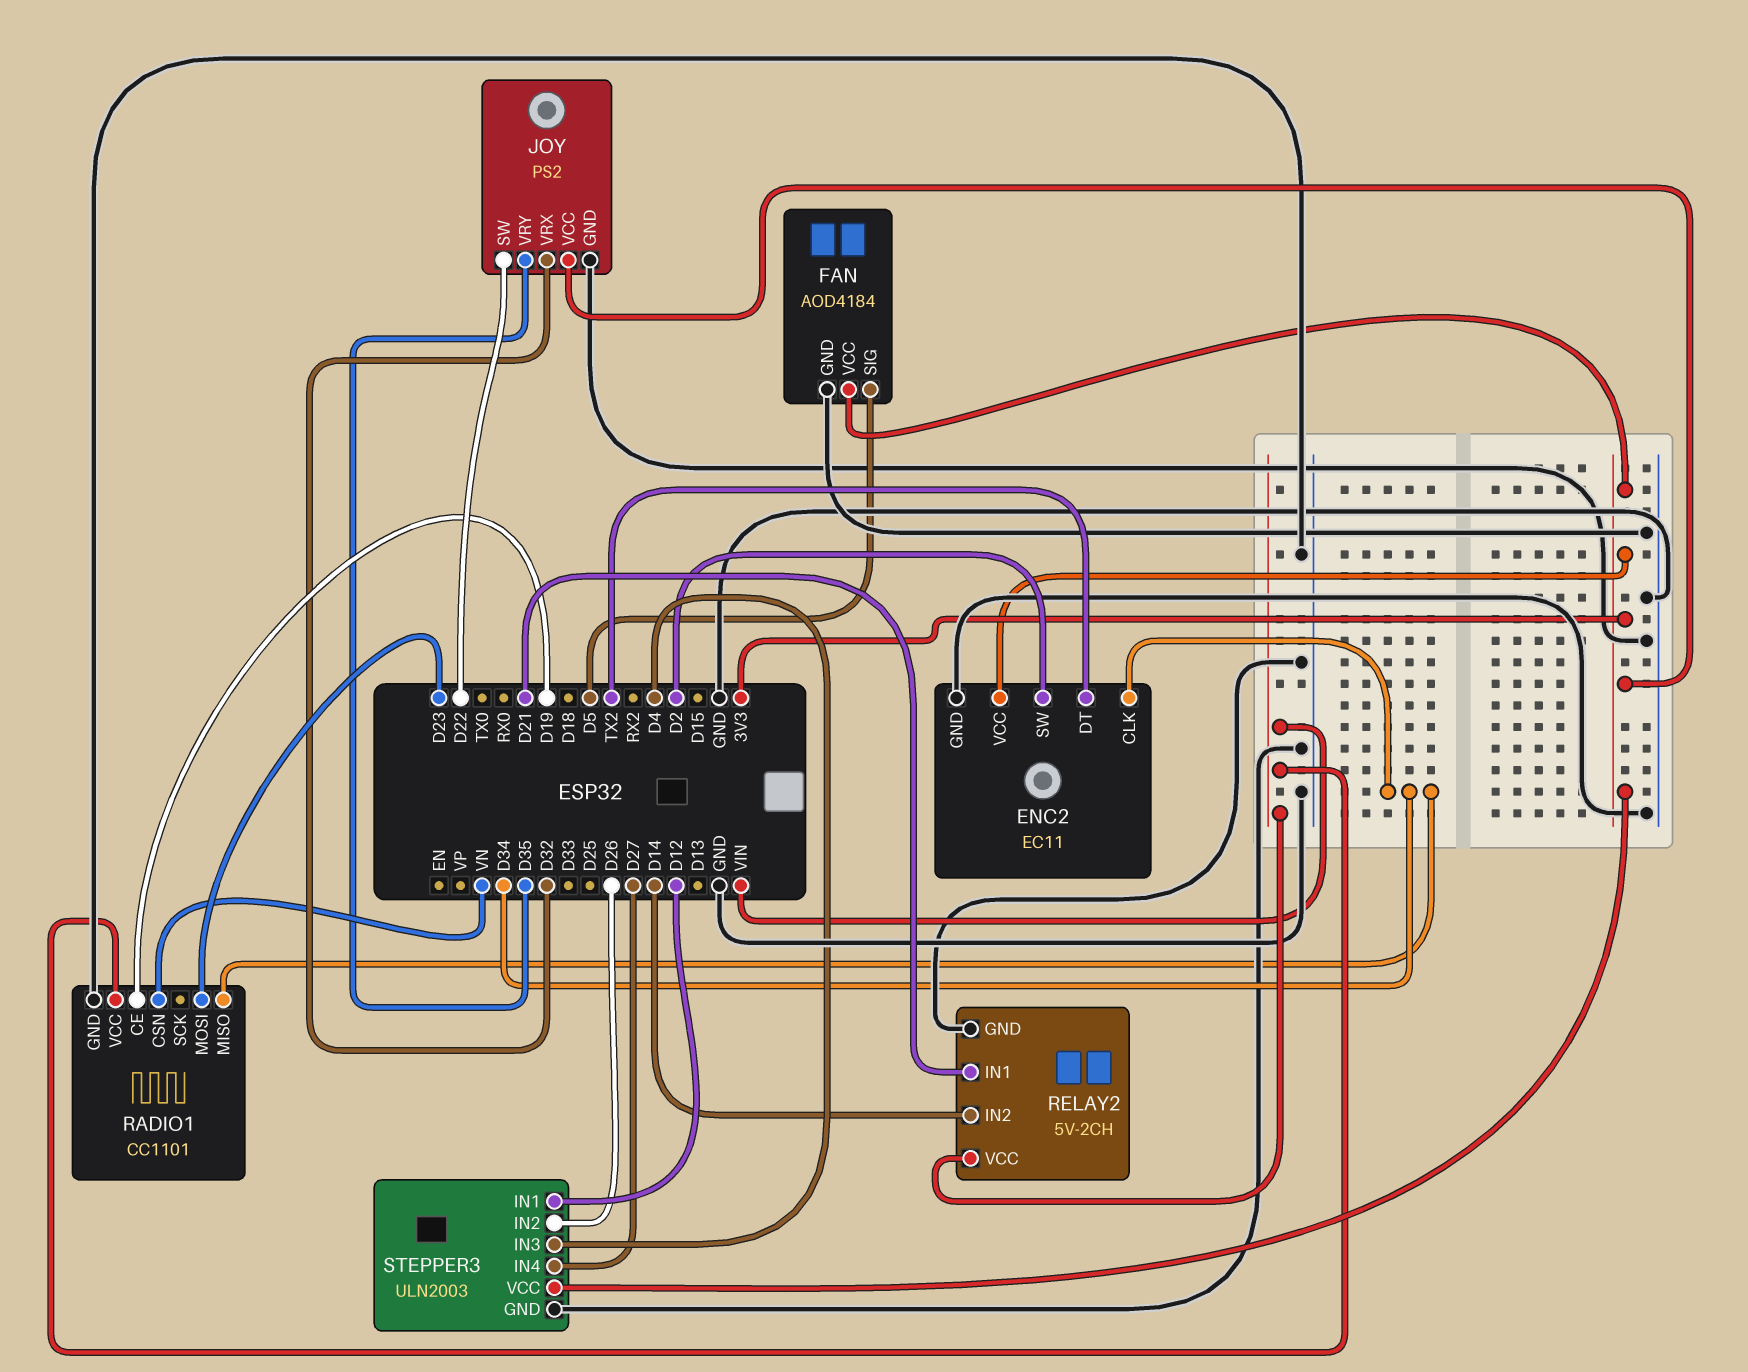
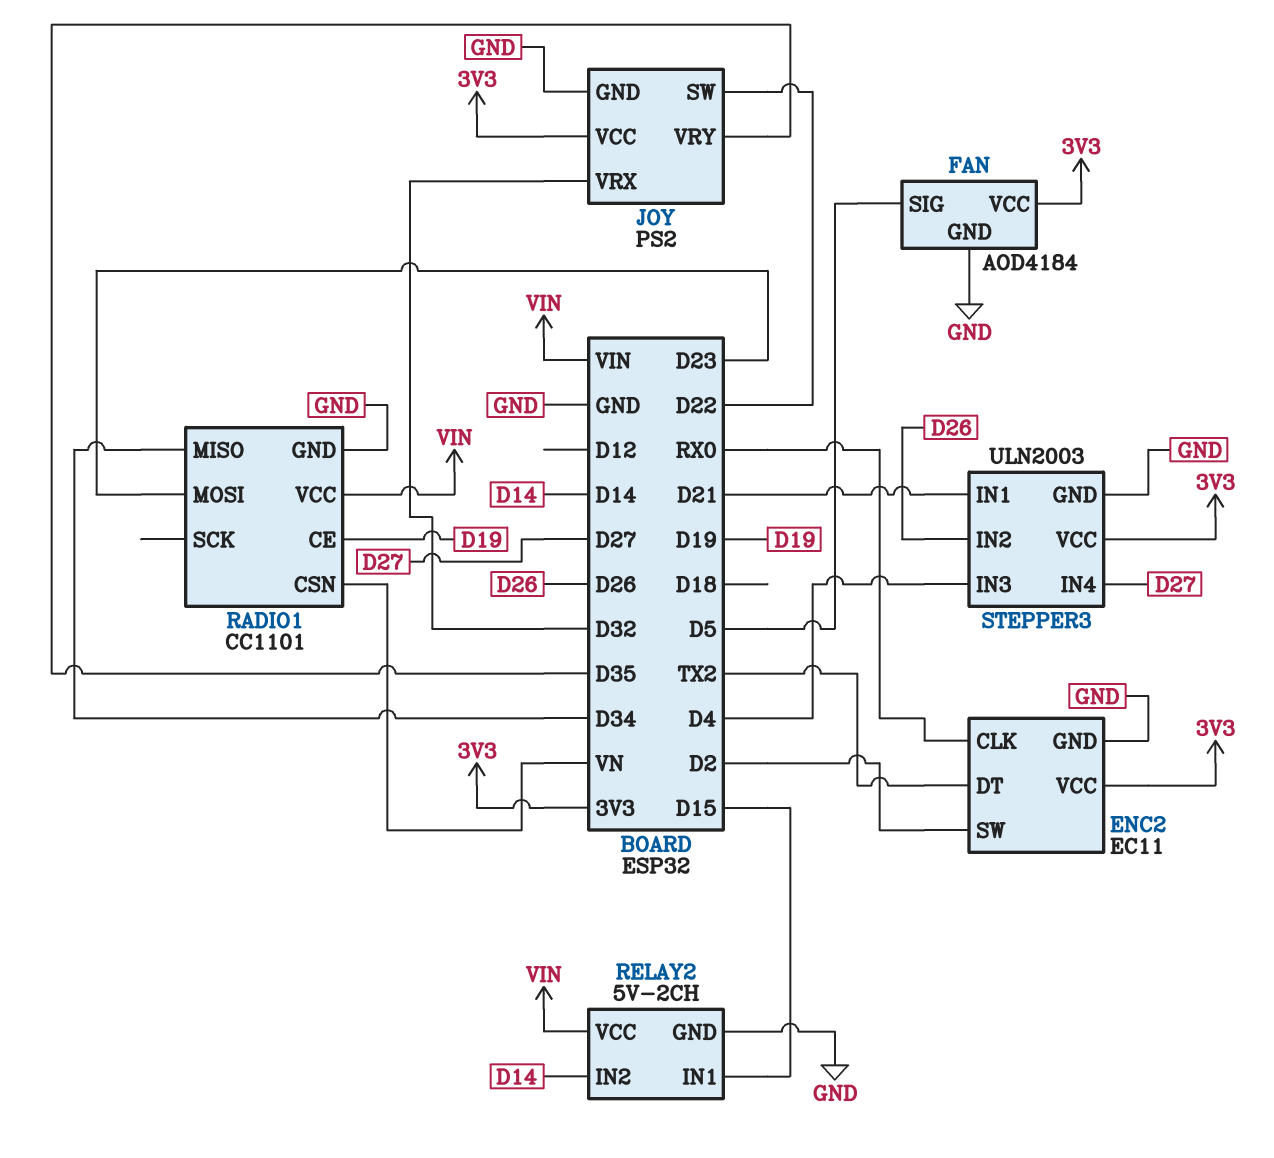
ENC2 pin CLK: D34 -> RX0
RELAY2 pin IN1: D21 -> D15
STEPPER3 pin IN1: D12 -> D21

